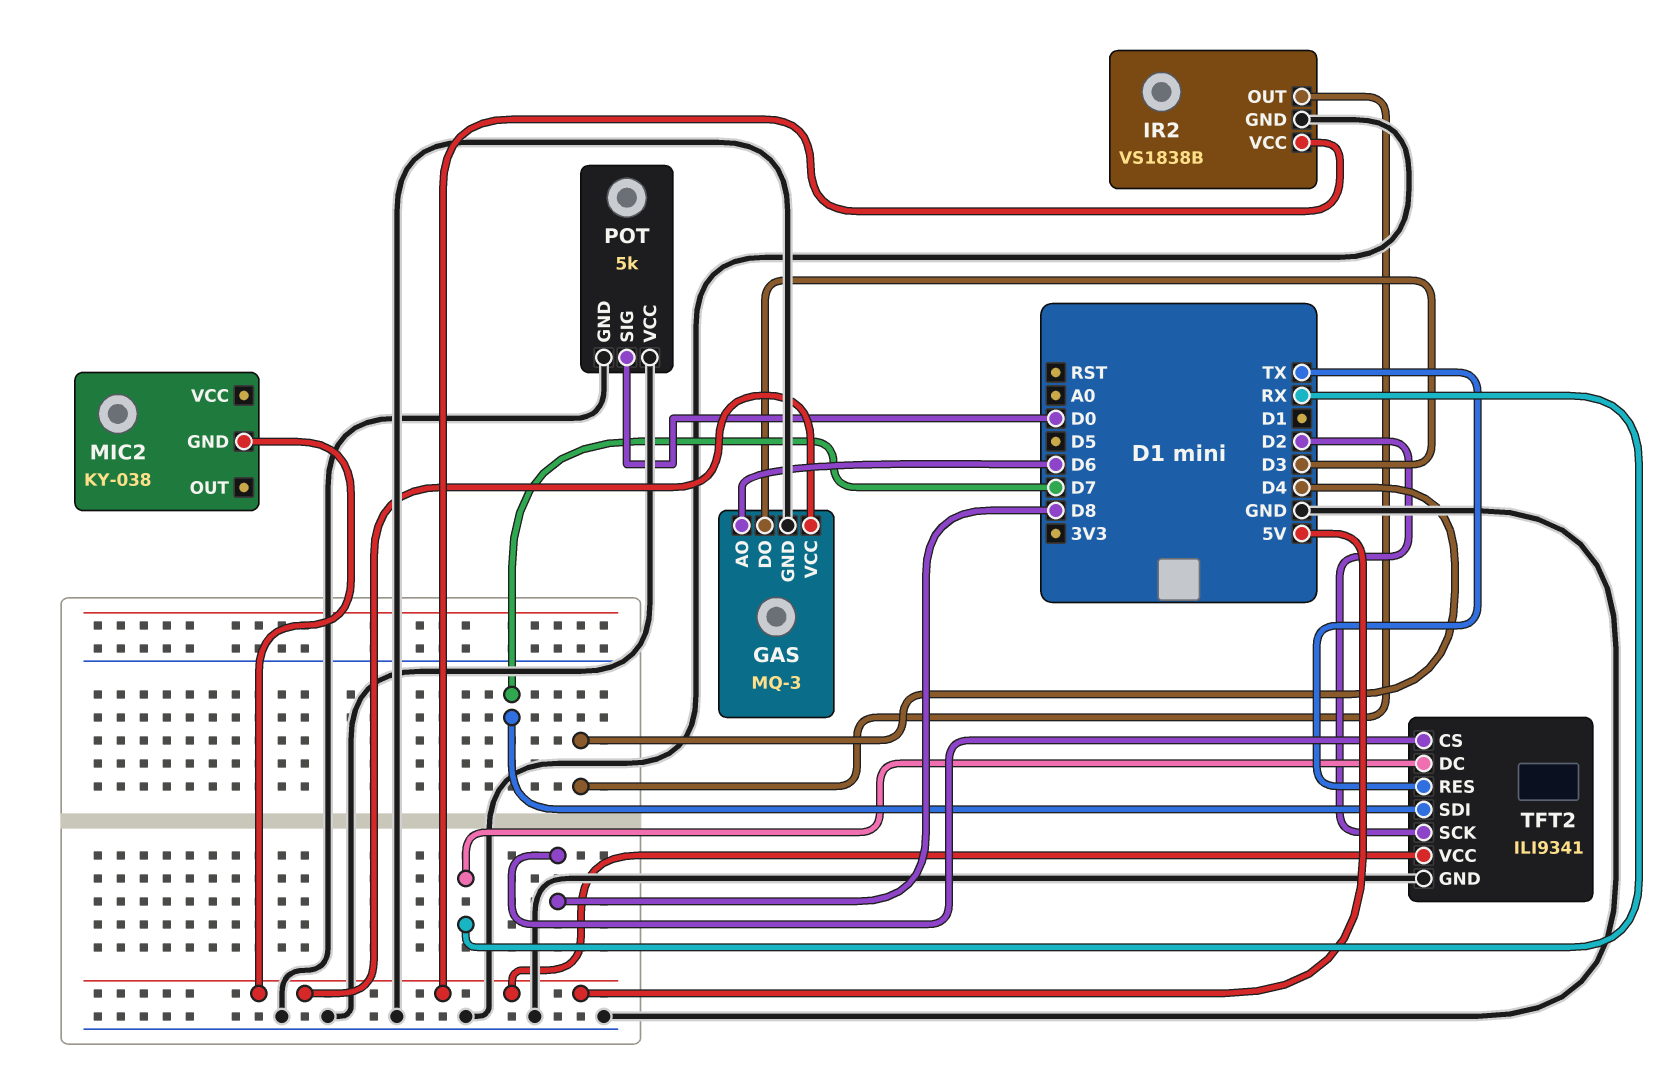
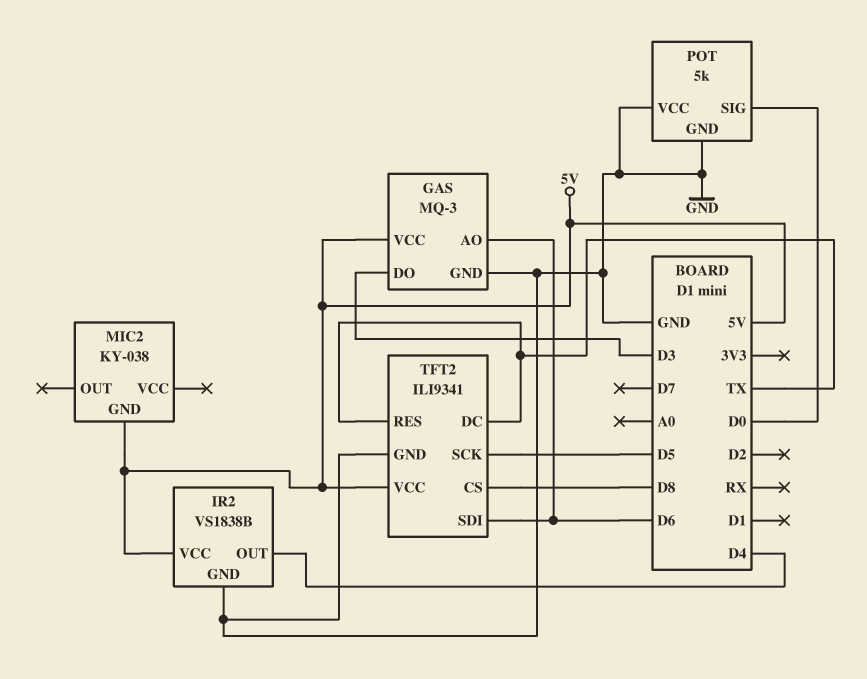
TFT2 pin DC: RX -> TX
TFT2 pin SCK: D2 -> D5
TFT2 pin SDI: D7 -> D6

